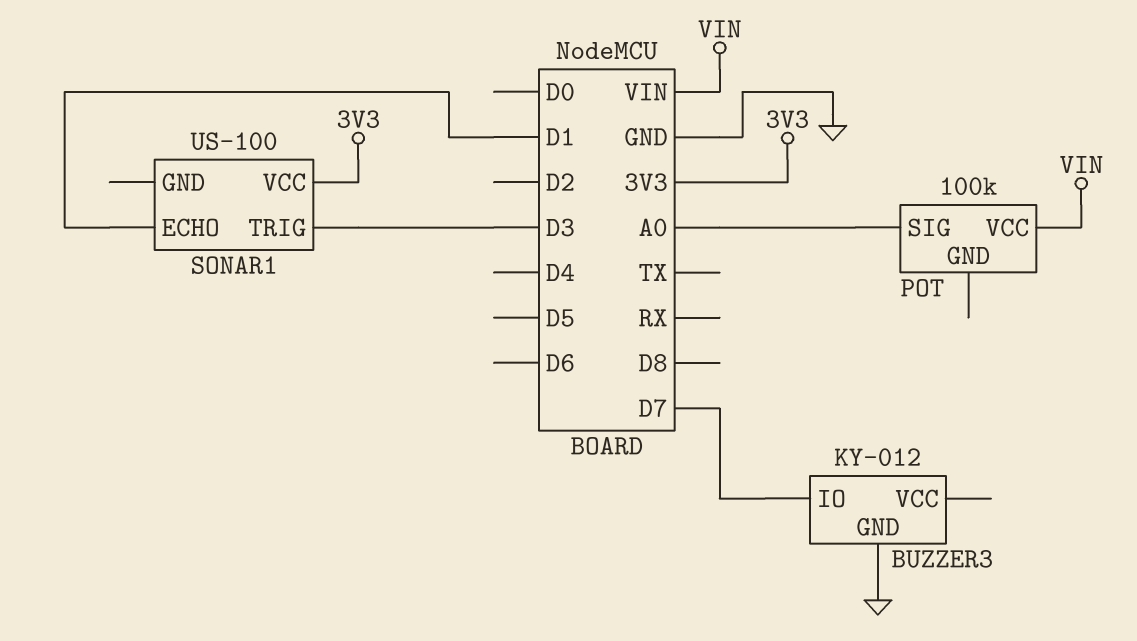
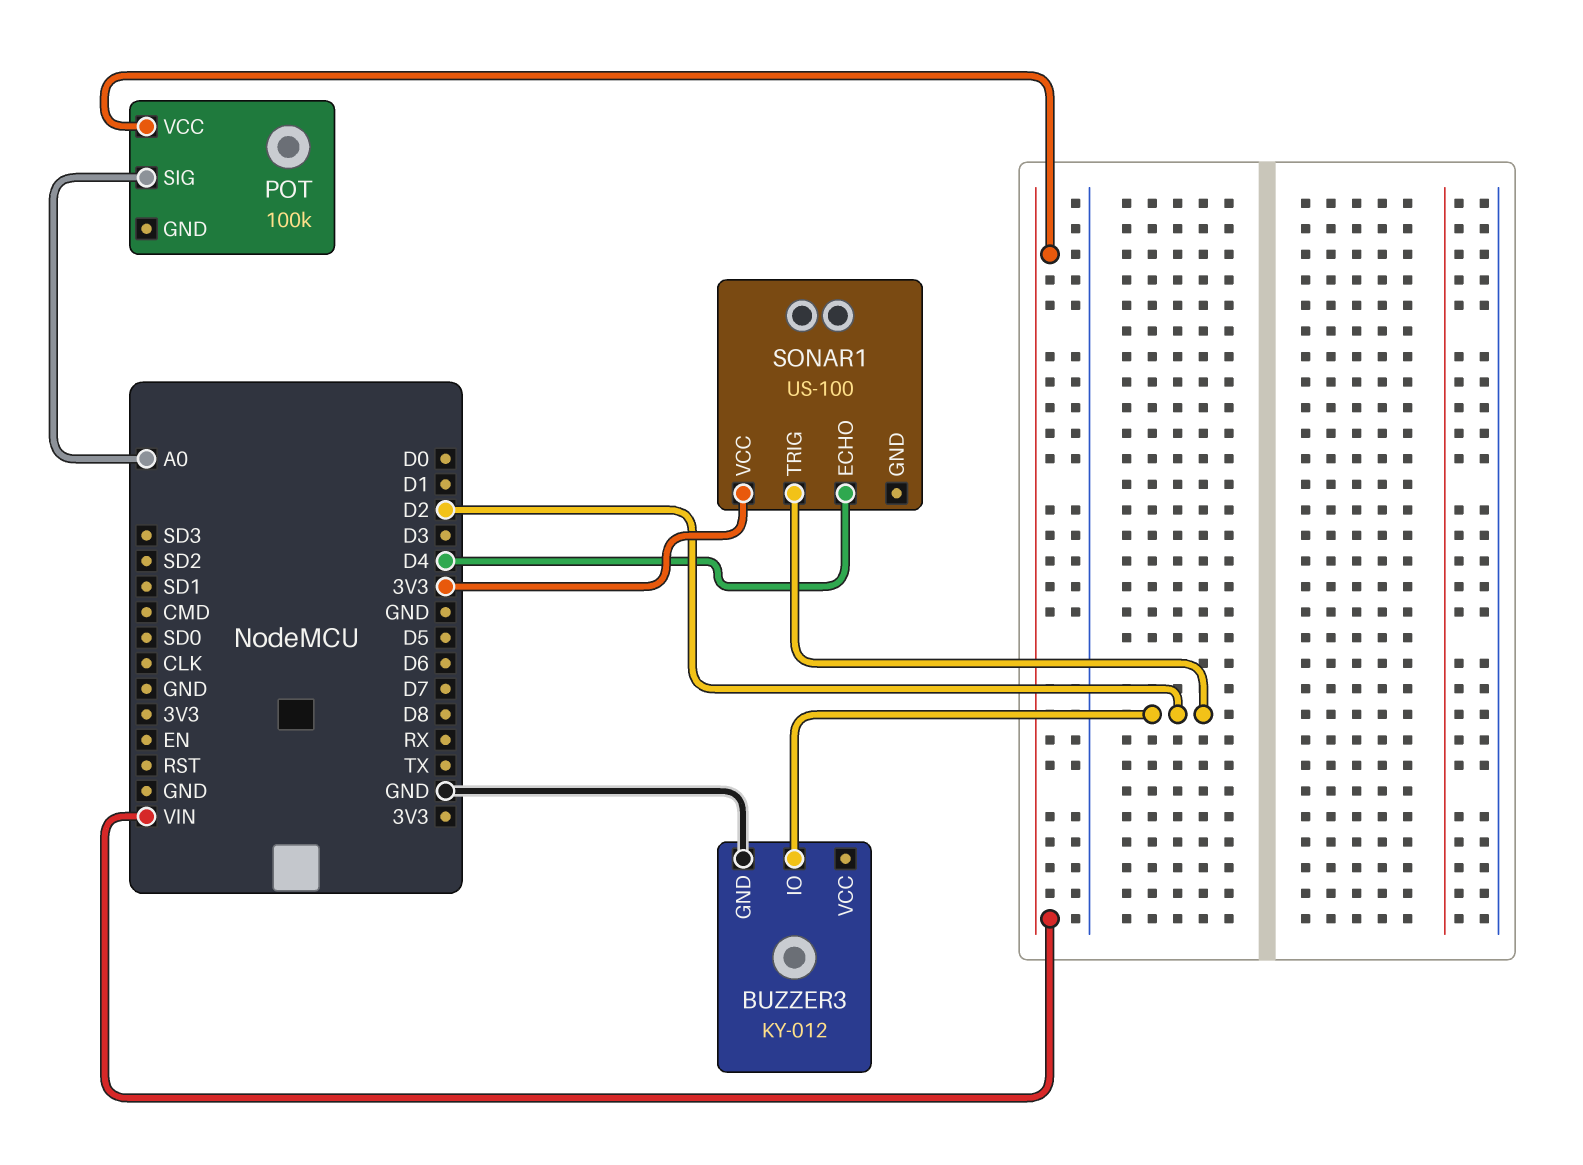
BUZZER3 pin IO: D7 -> D2
SONAR1 pin ECHO: D1 -> D4
SONAR1 pin TRIG: D3 -> D2

